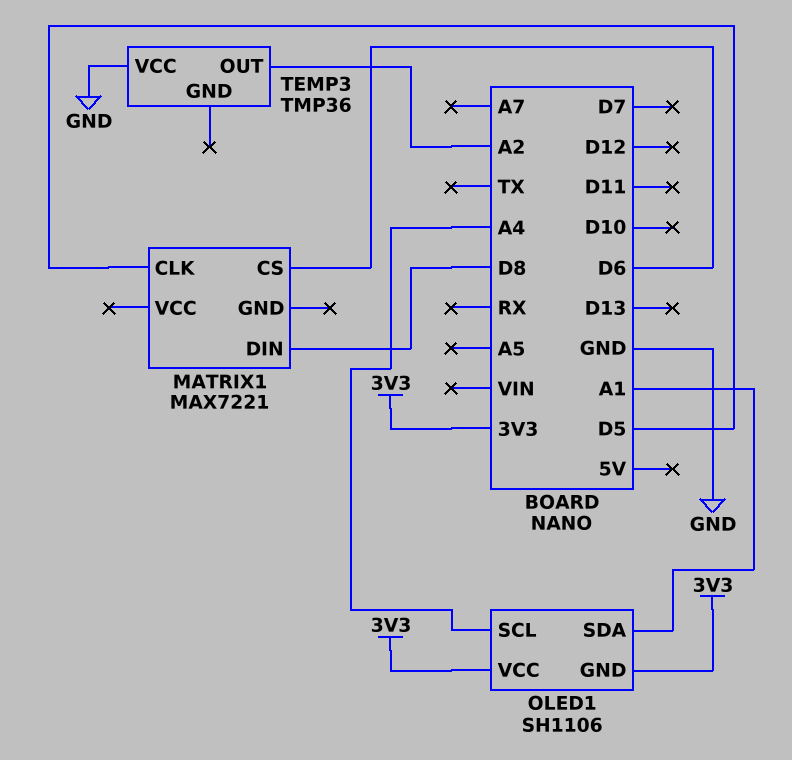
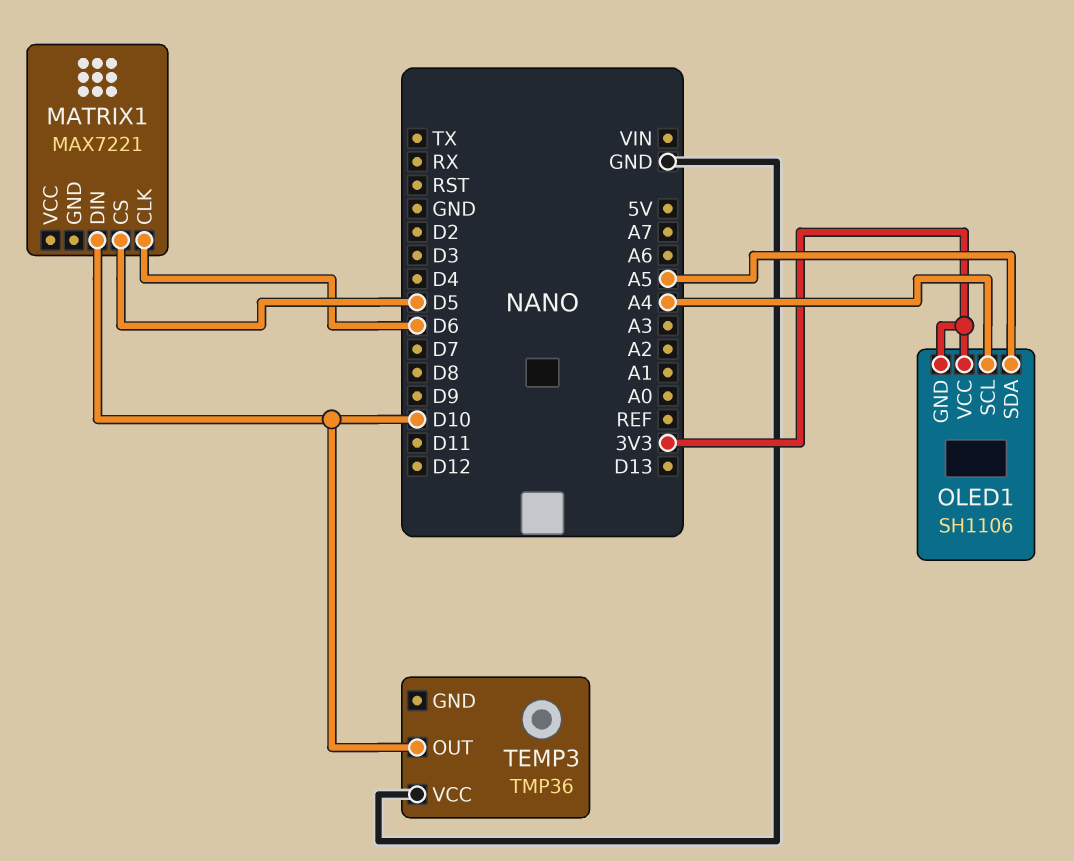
MATRIX1 pin CLK: D5 -> D6
MATRIX1 pin CS: D6 -> D5
MATRIX1 pin DIN: D8 -> D10
OLED1 pin SDA: A1 -> A5
TEMP3 pin OUT: A2 -> D10

